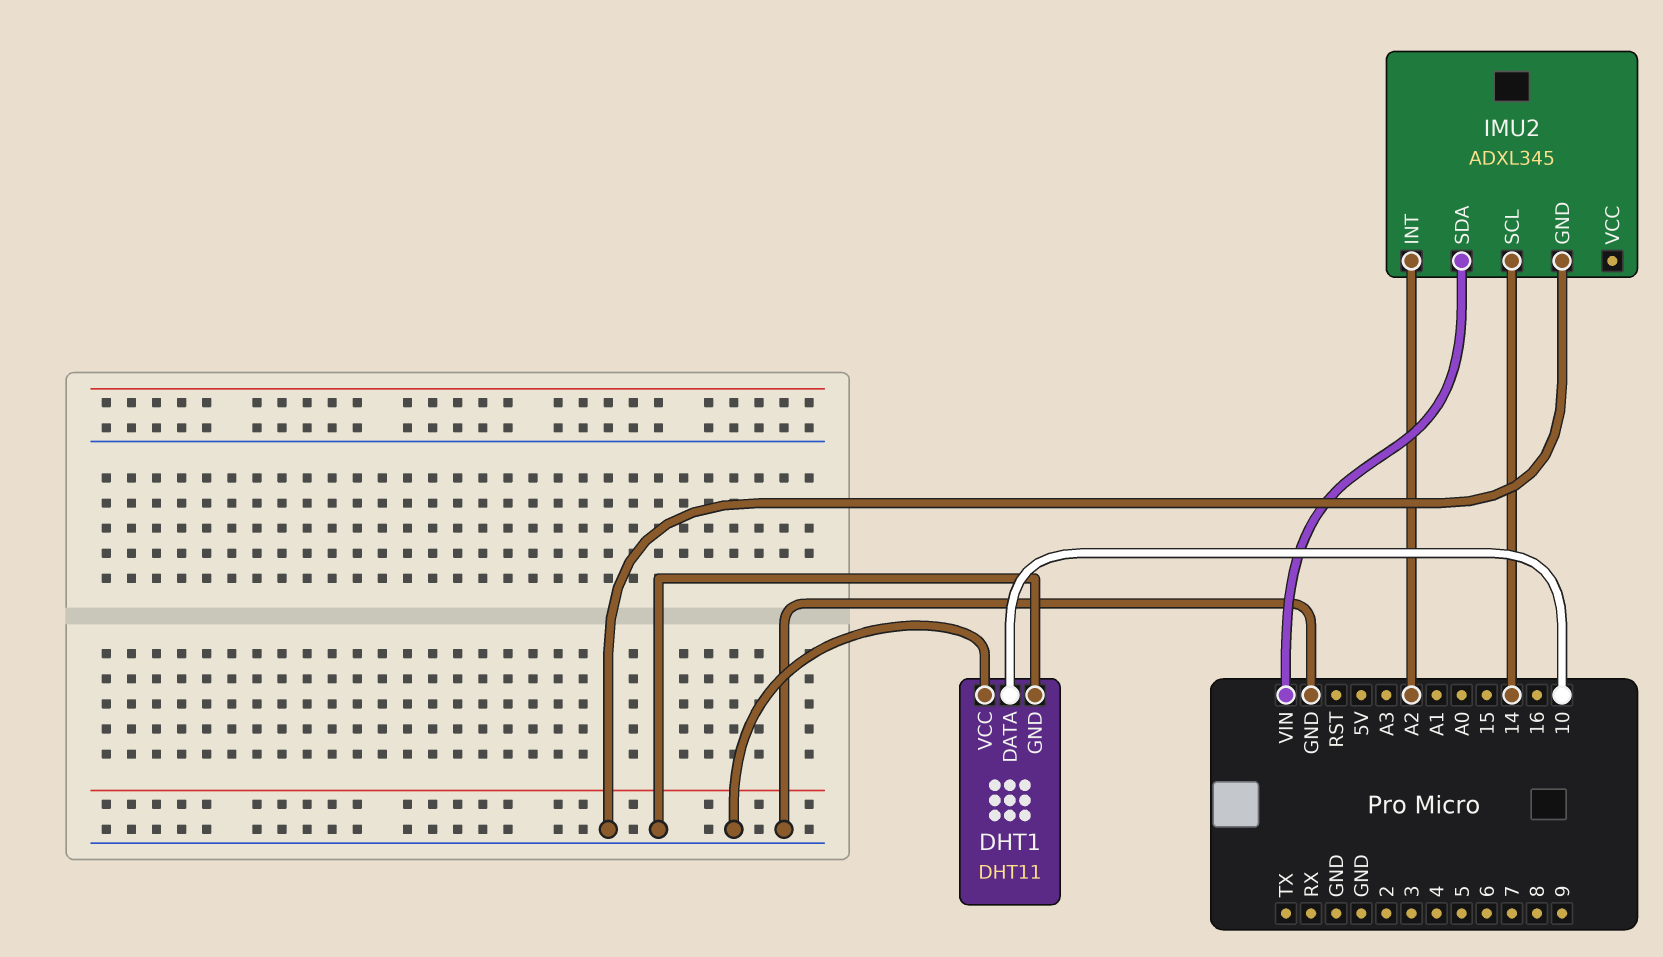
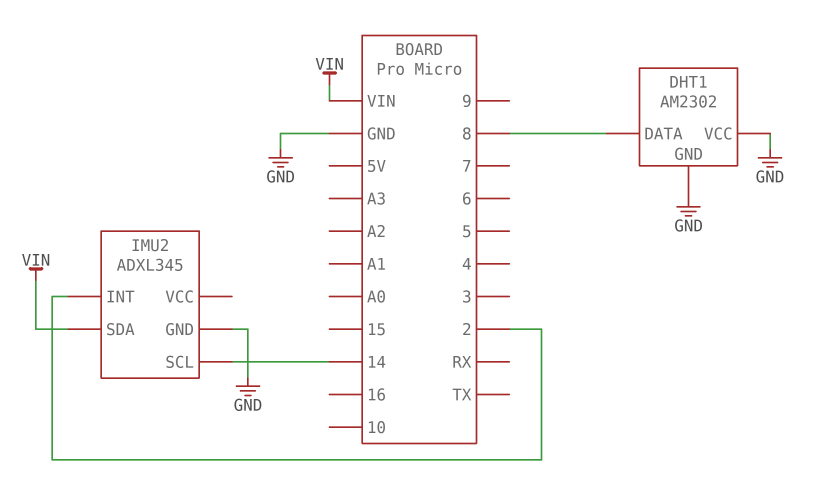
DHT1: DHT11 -> AM2302
DHT1 pin DATA: 10 -> 8
IMU2 pin INT: A2 -> 2

